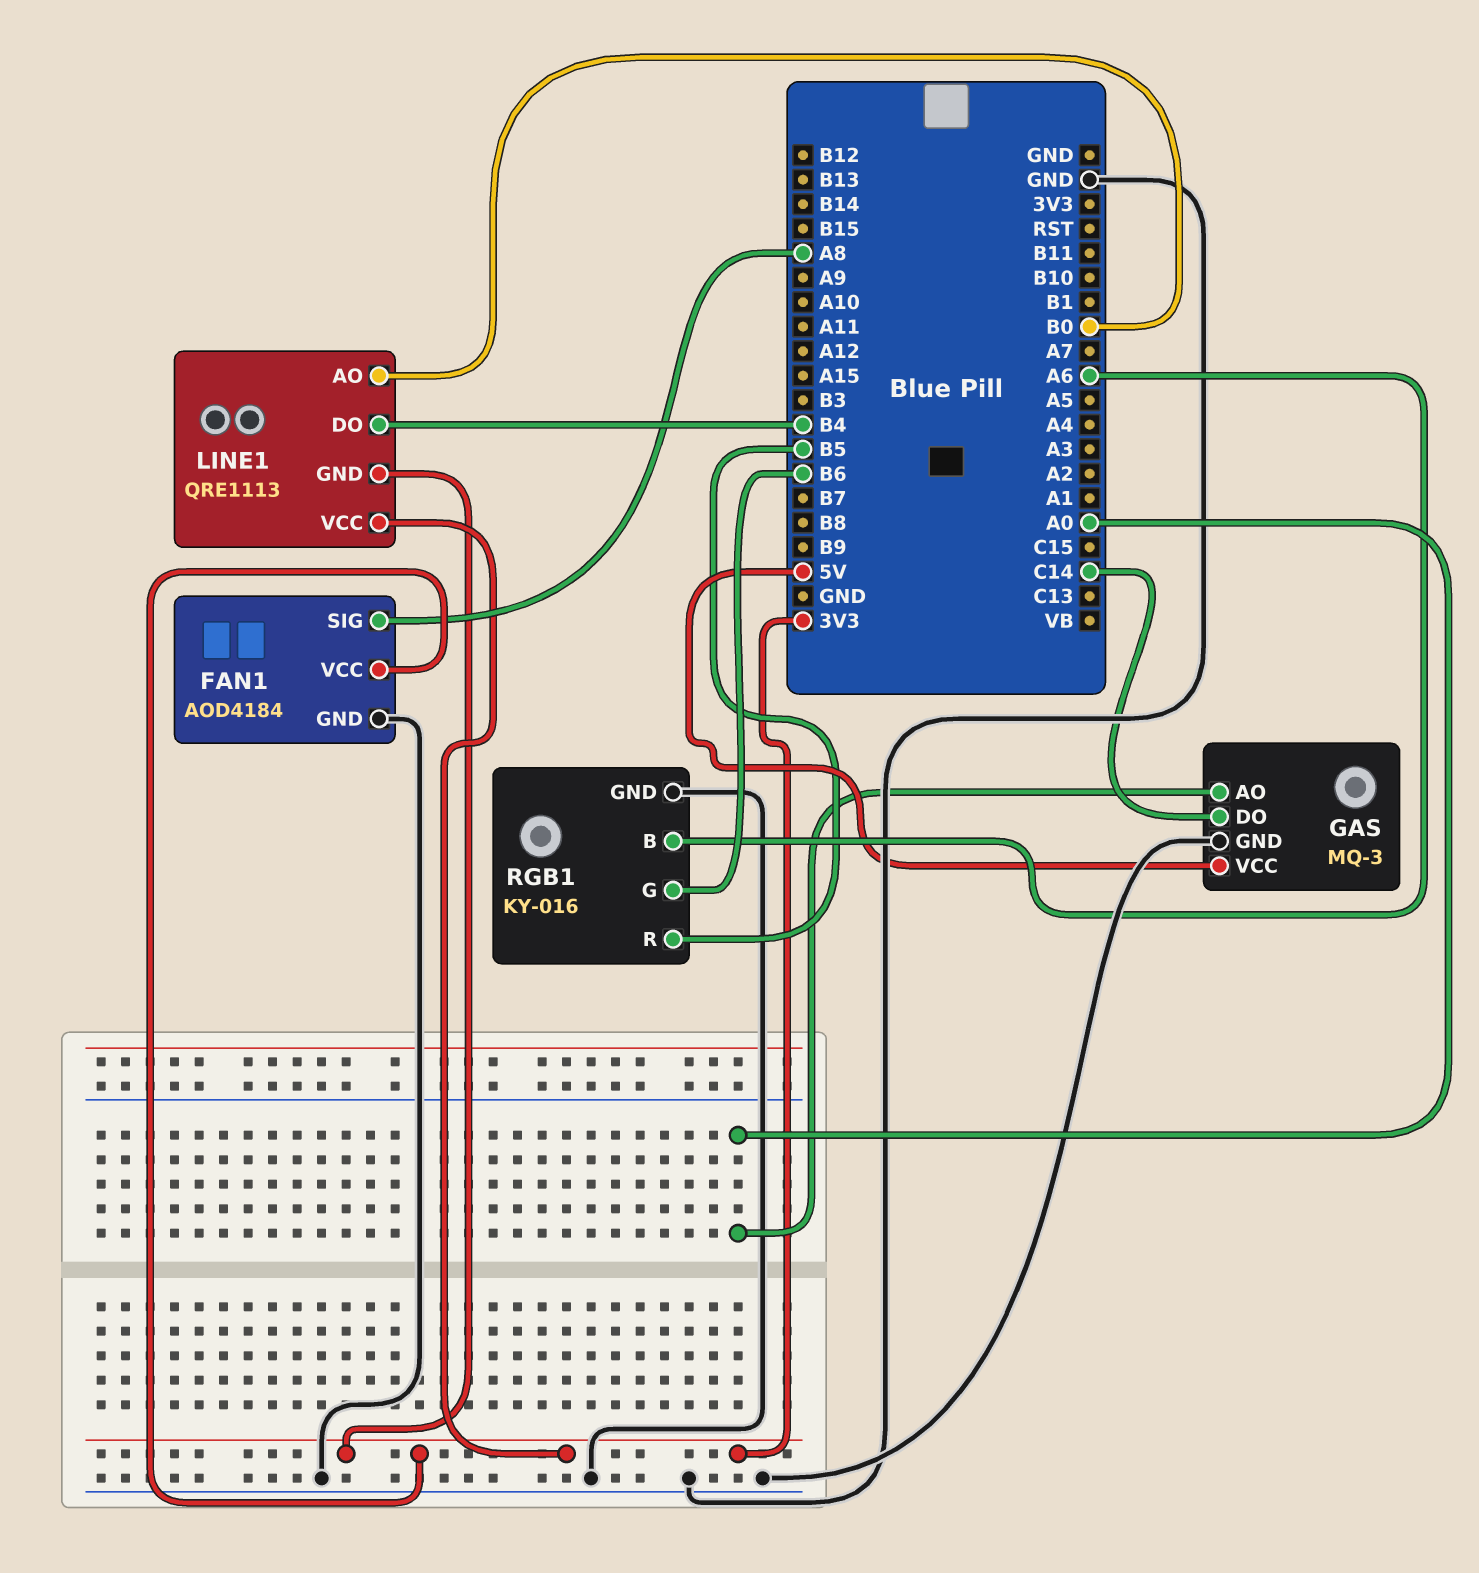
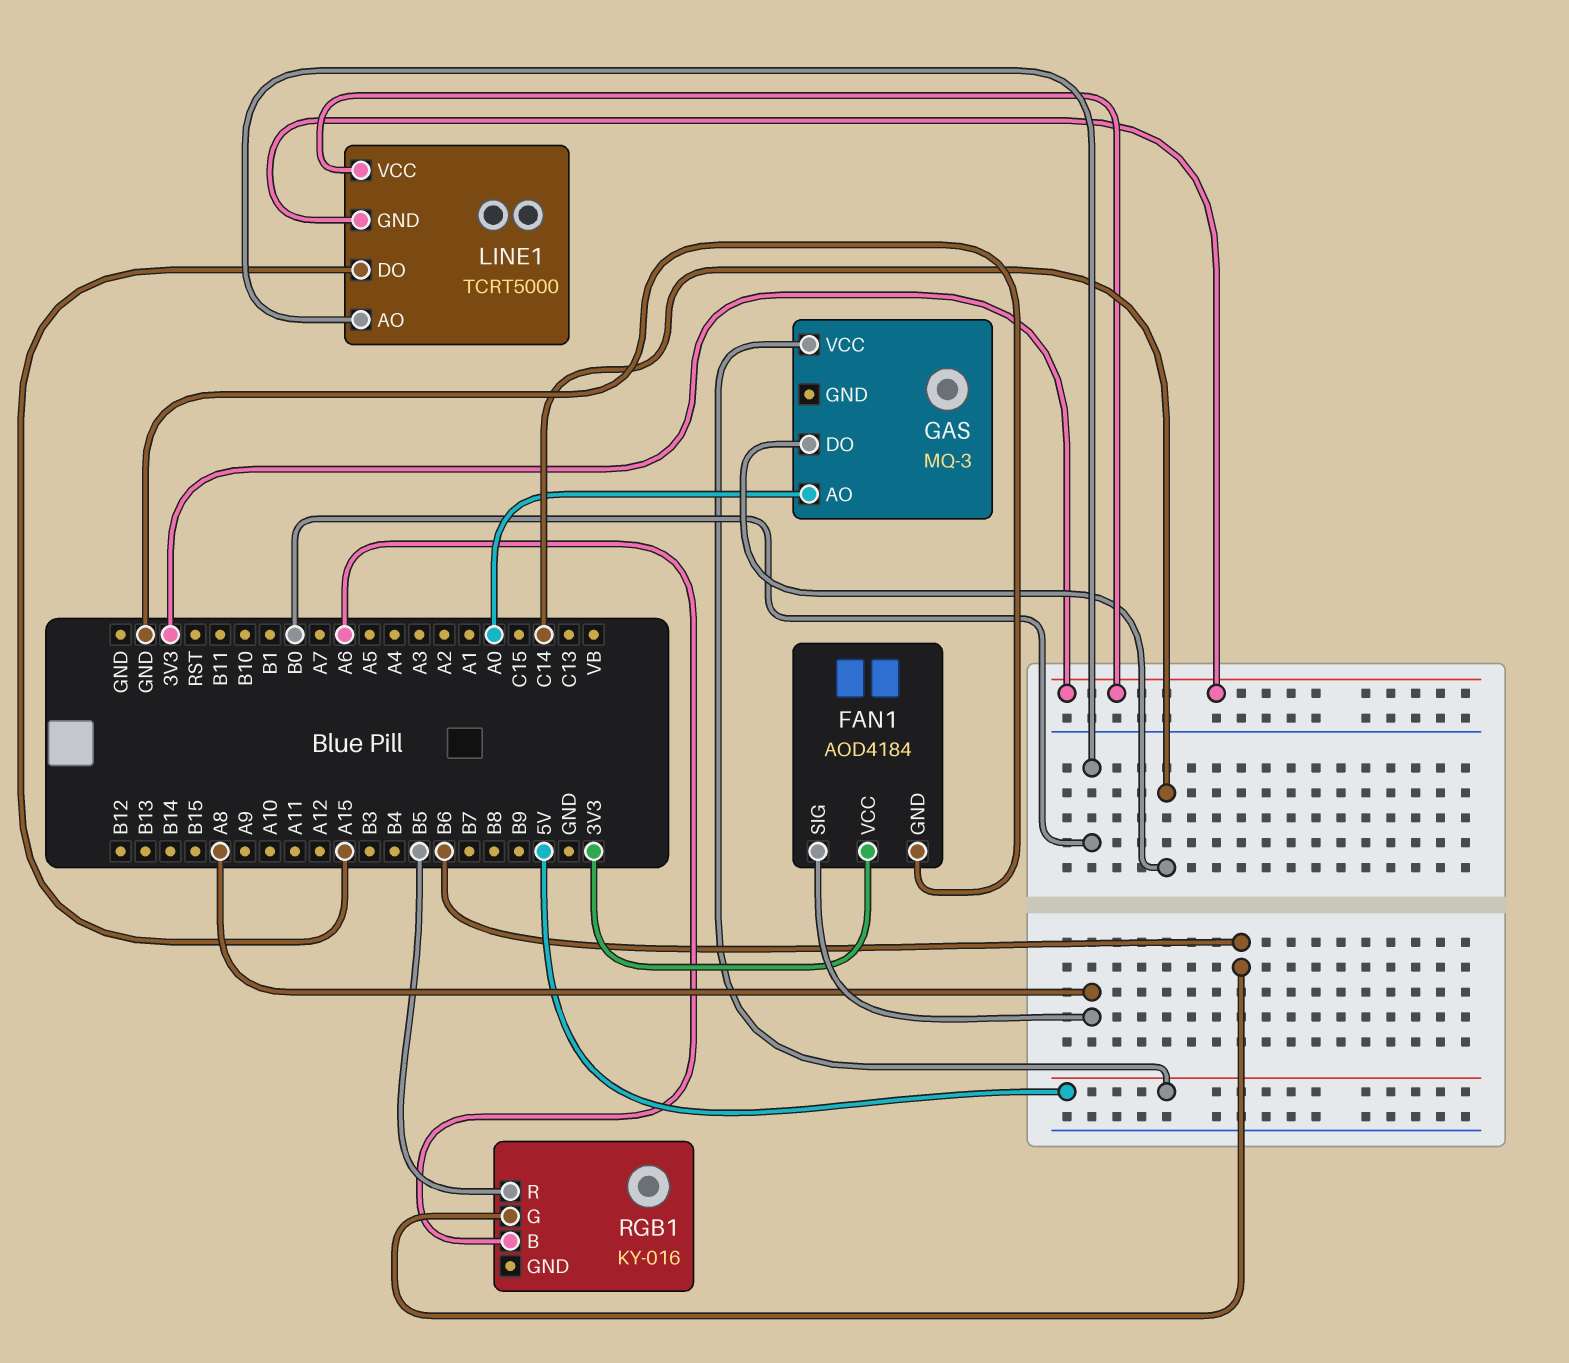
GAS pin GND: GND -> none
LINE1: QRE1113 -> TCRT5000
LINE1 pin DO: B4 -> A15
RGB1 pin GND: GND -> none

